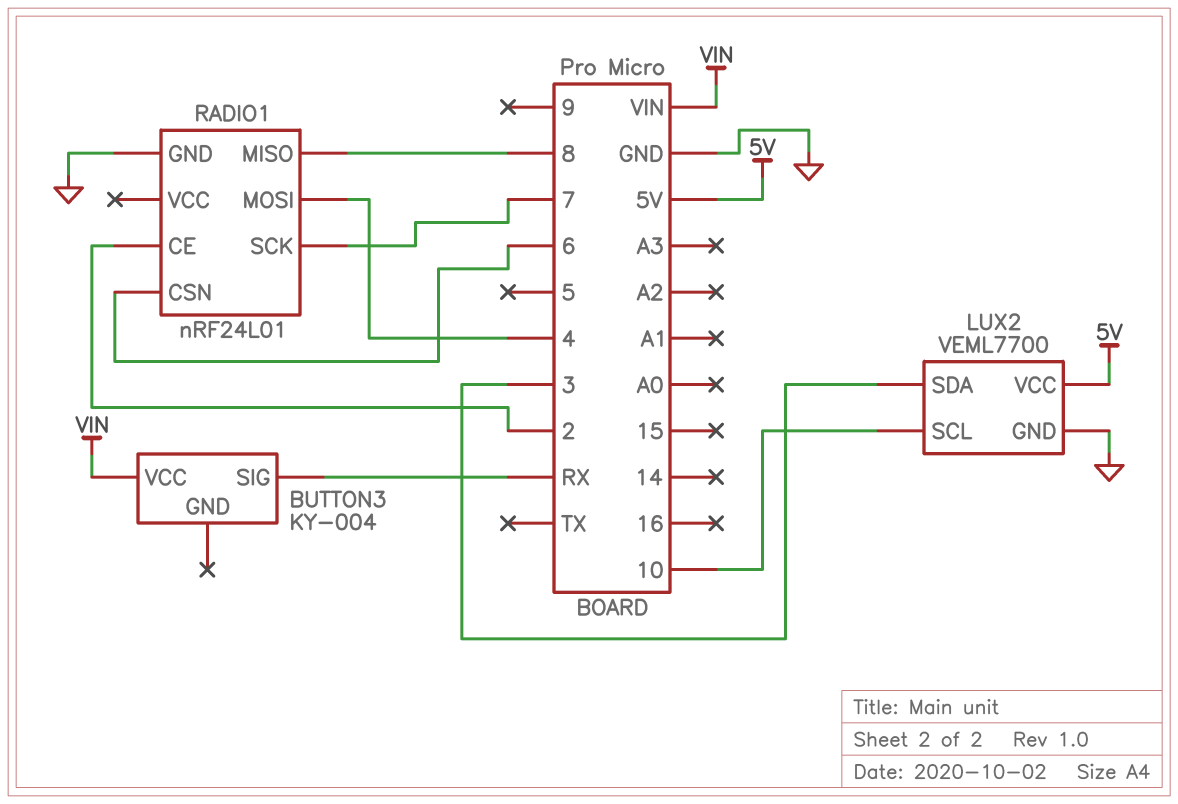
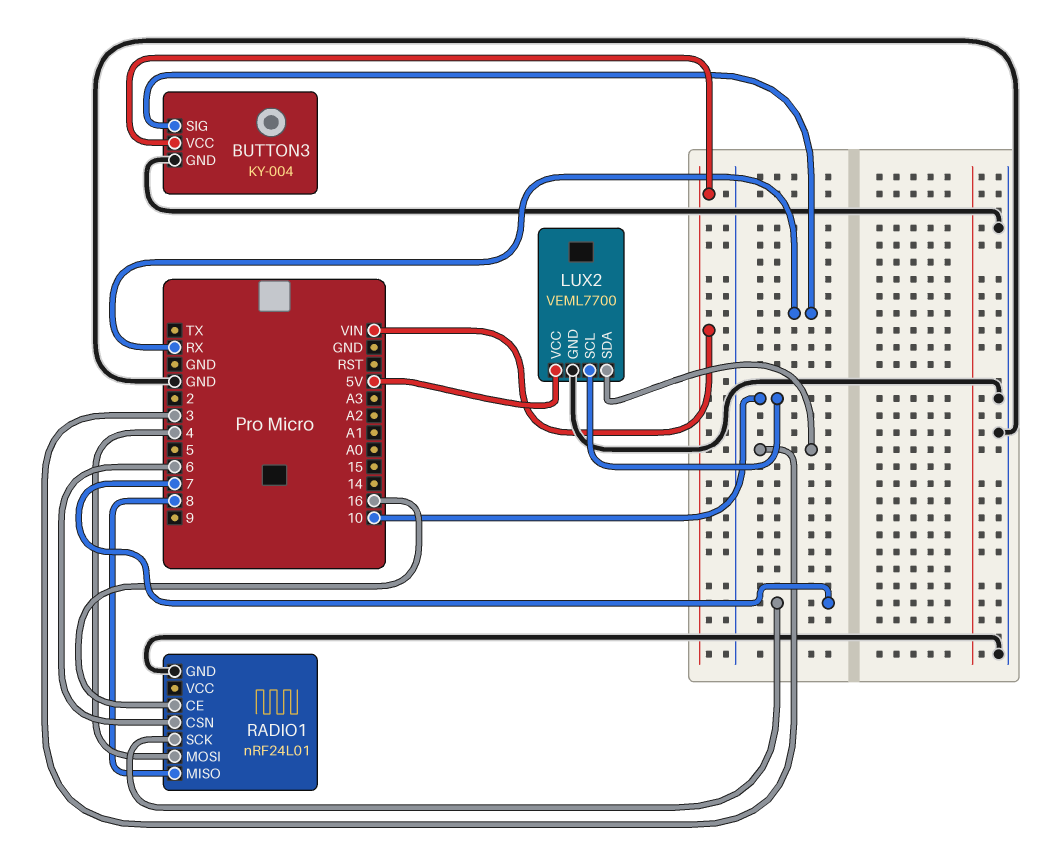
BUTTON3 pin GND: none -> GND
RADIO1 pin CE: 2 -> 16

